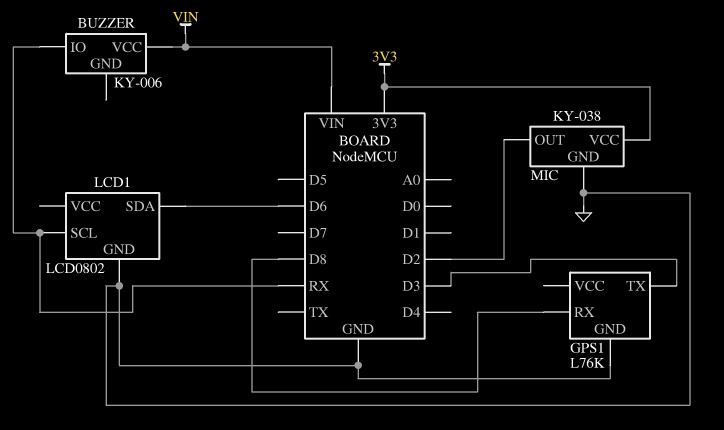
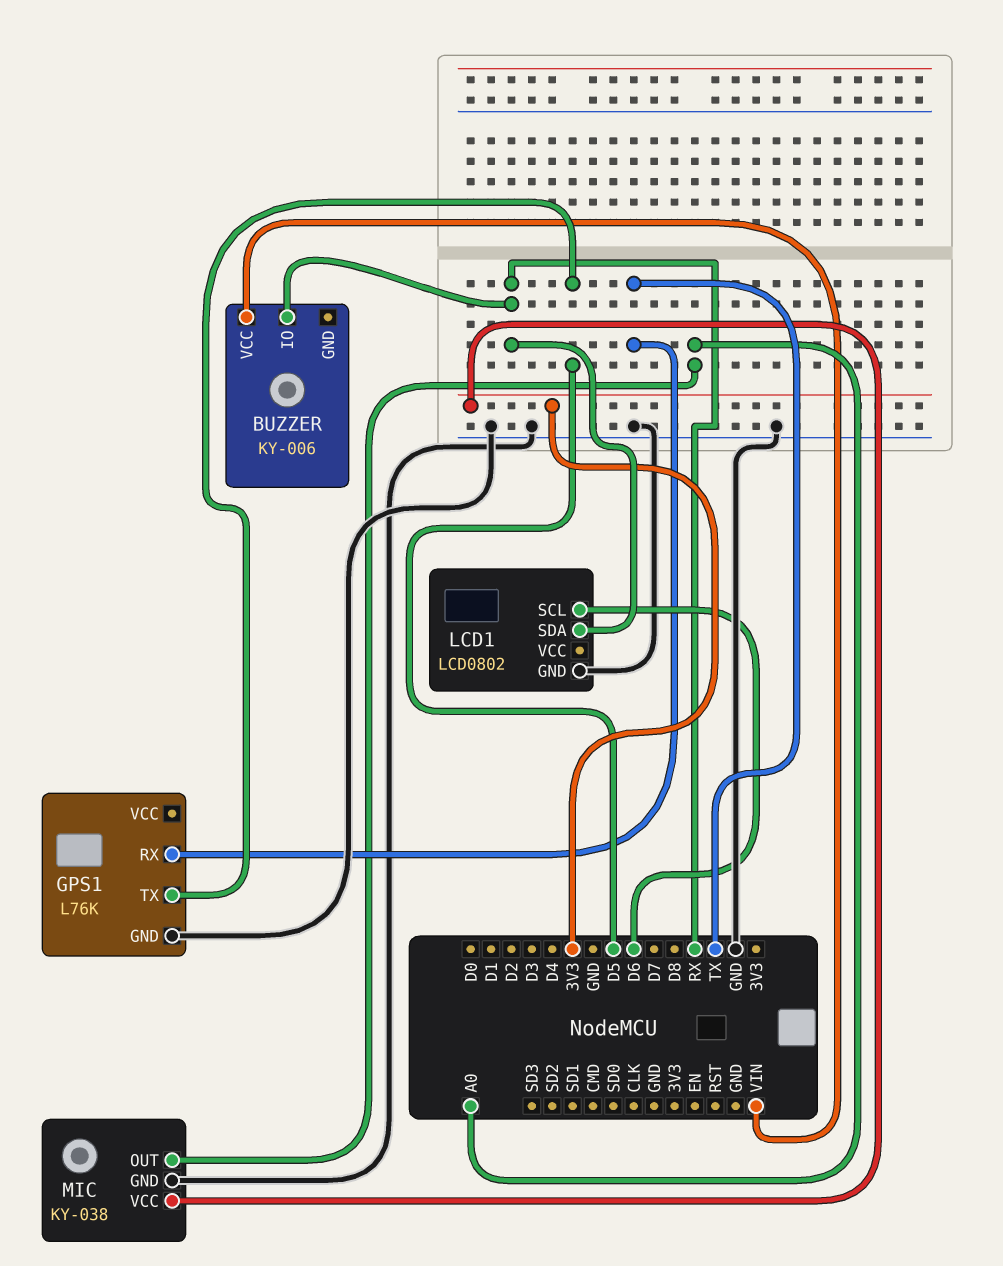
GPS1 pin RX: D8 -> TX
GPS1 pin TX: D3 -> D5
LCD1 pin SCL: RX -> D6
LCD1 pin SDA: D6 -> RX
MIC pin OUT: D2 -> A0

